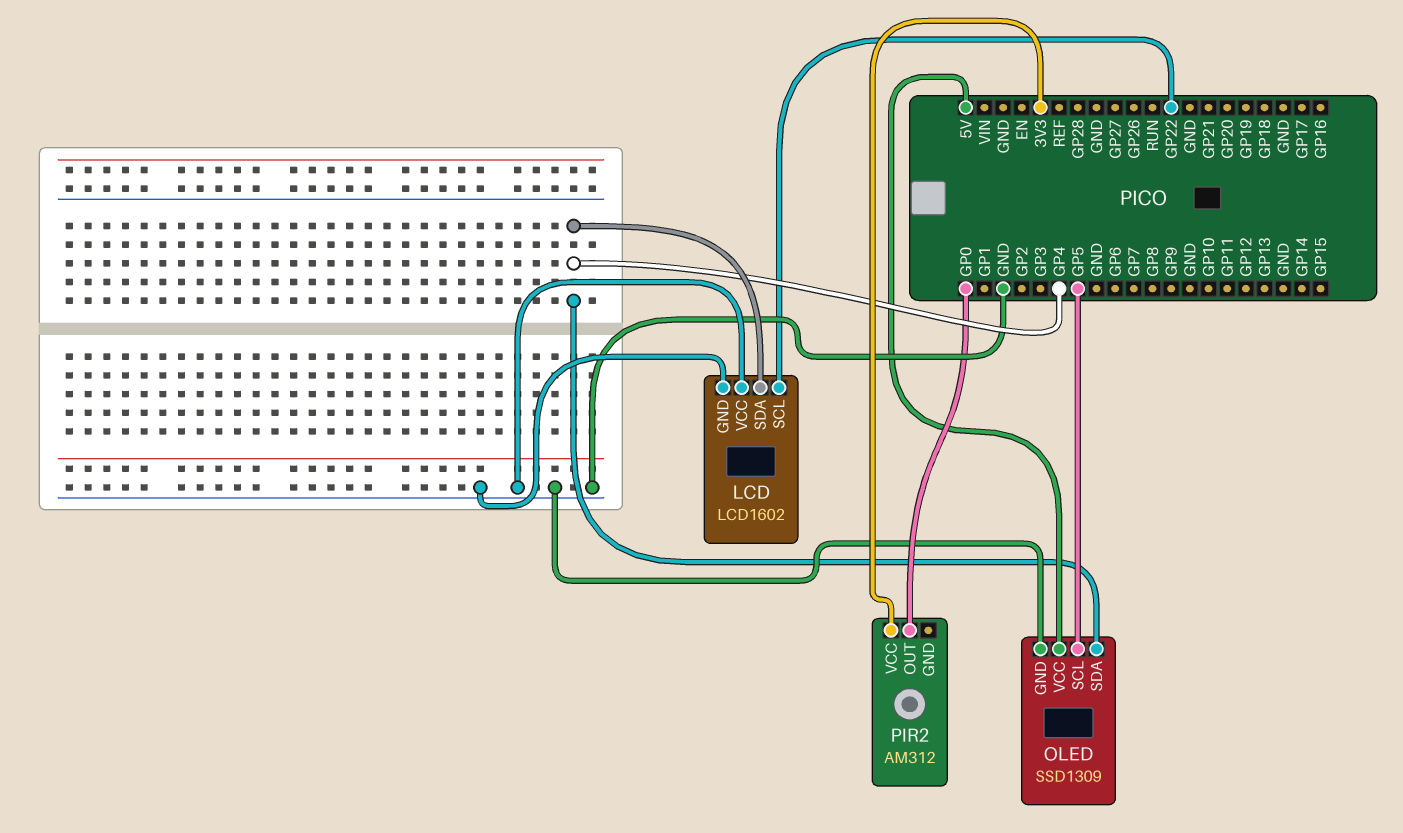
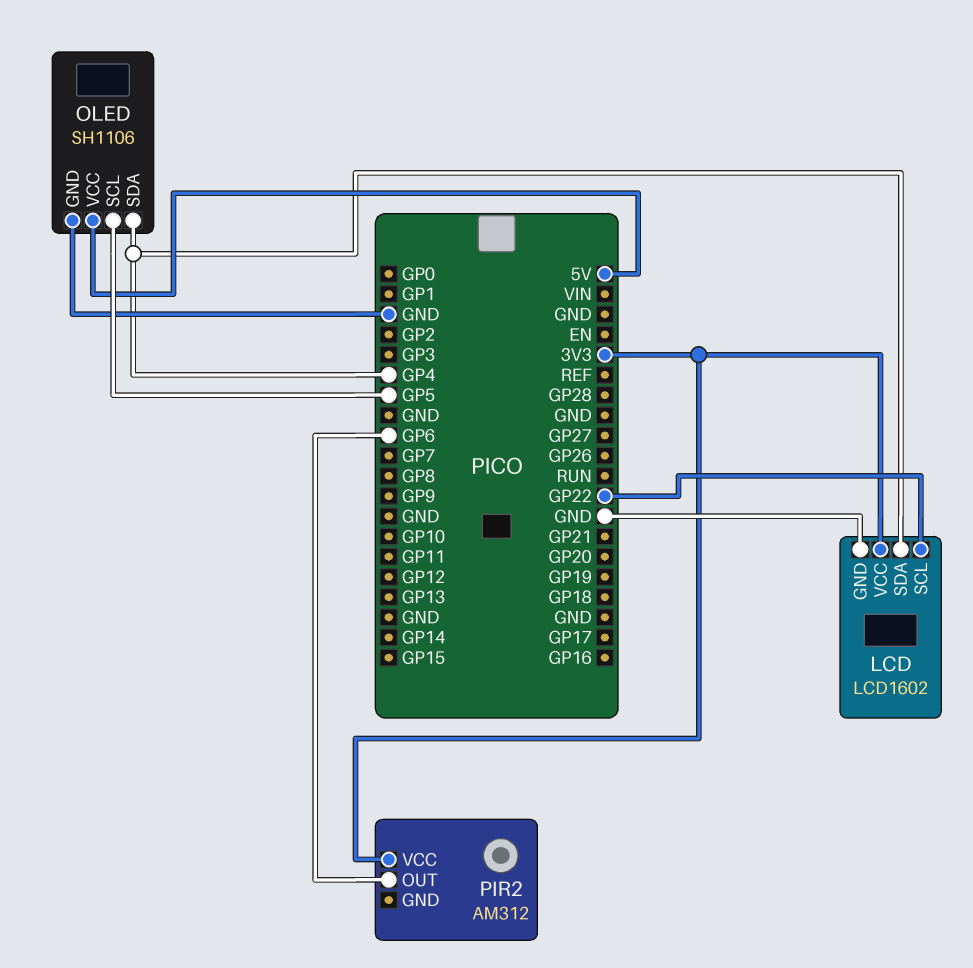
LCD pin VCC: GND -> 3V3
OLED: SSD1309 -> SH1106
PIR2 pin OUT: GP0 -> GP6

